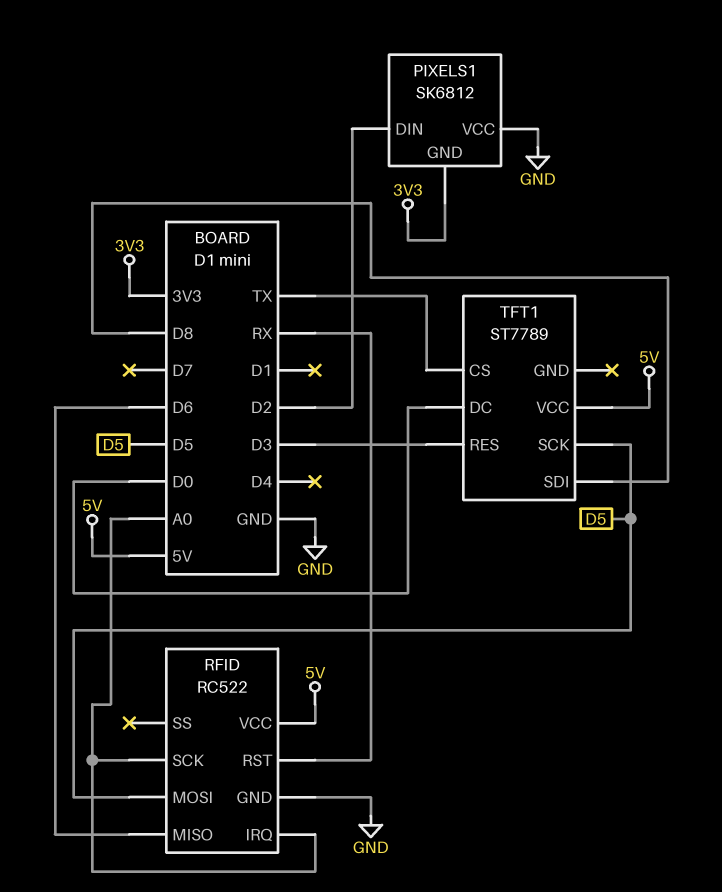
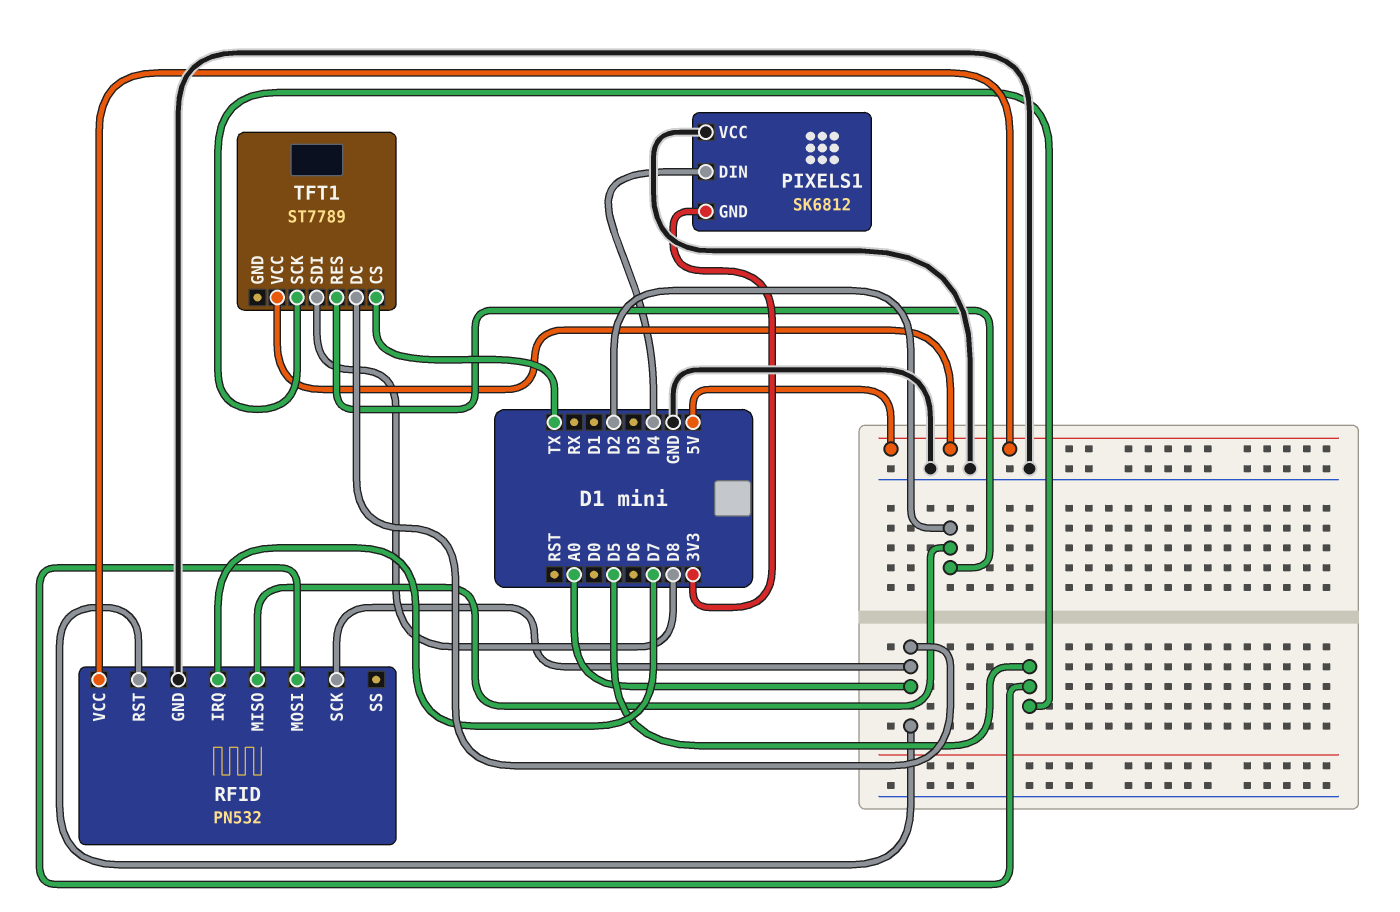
PIXELS1 pin DIN: D2 -> D4
RFID: RC522 -> PN532
RFID pin IRQ: A0 -> D7
RFID pin MISO: D6 -> D2
RFID pin RST: RX -> A0
TFT1 pin DC: D0 -> A0
TFT1 pin RES: D3 -> D2

